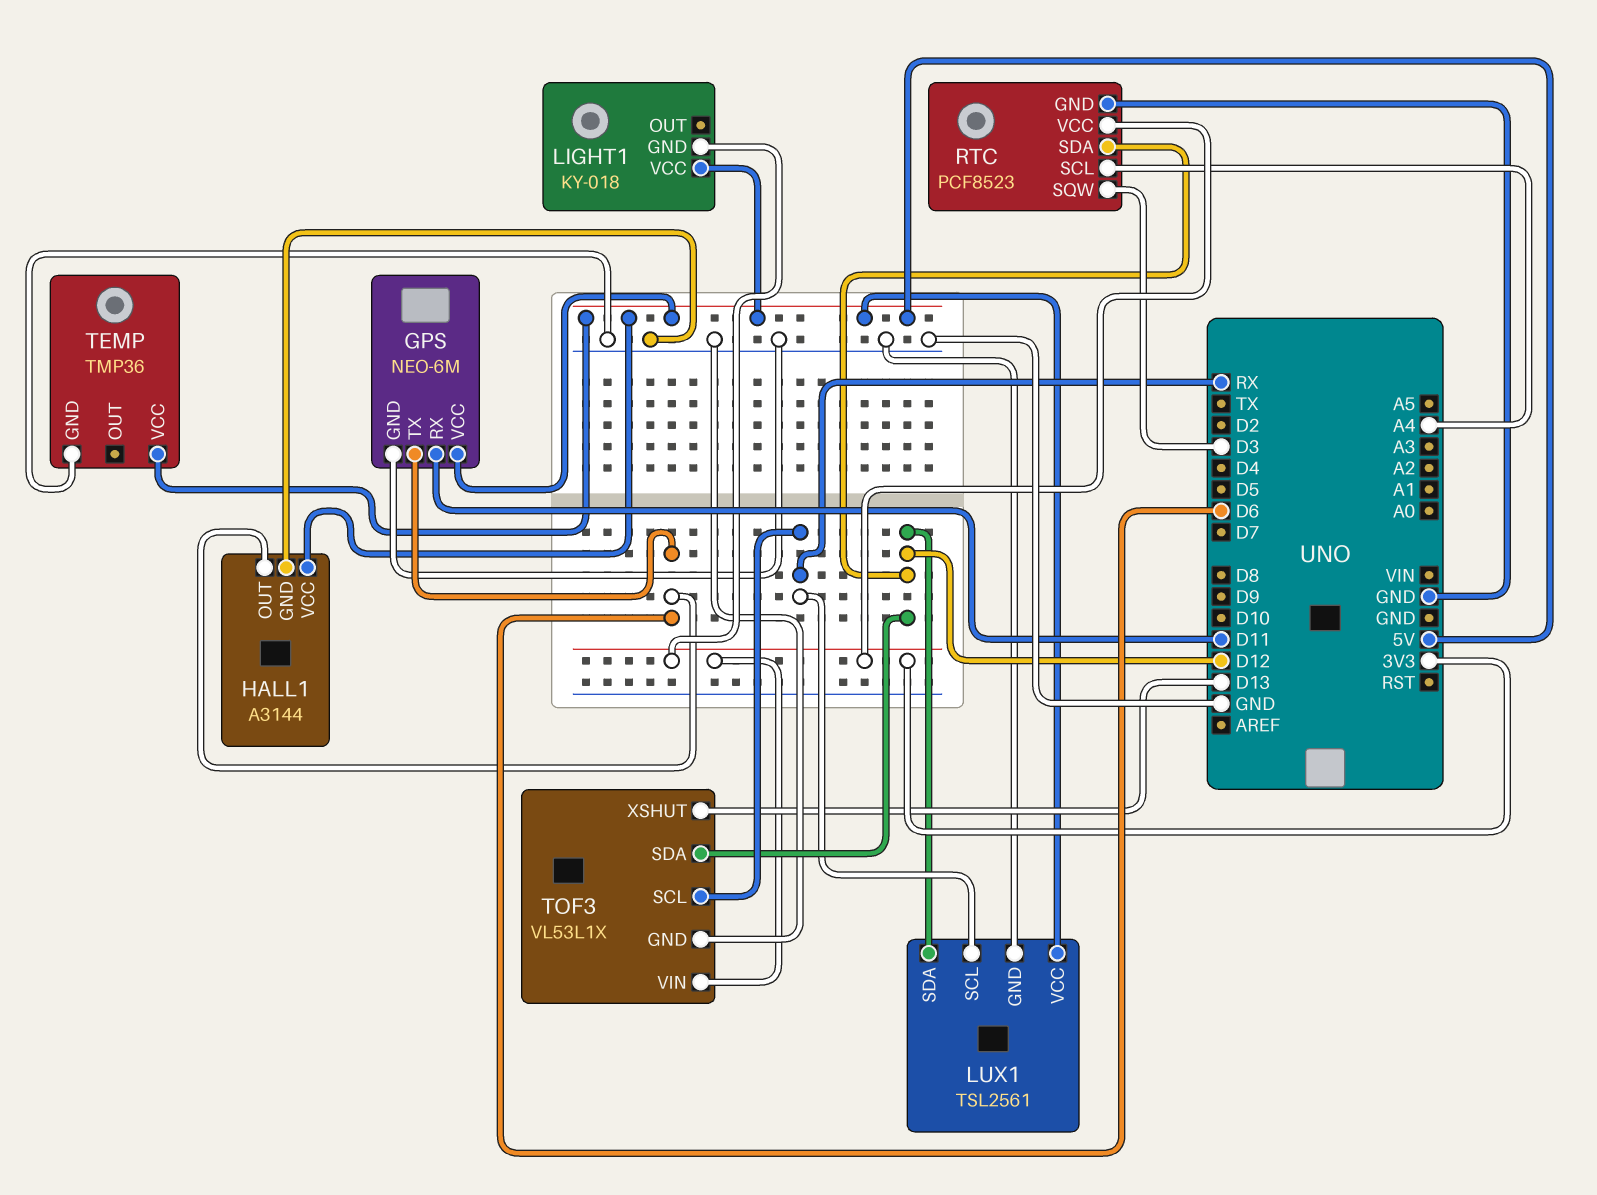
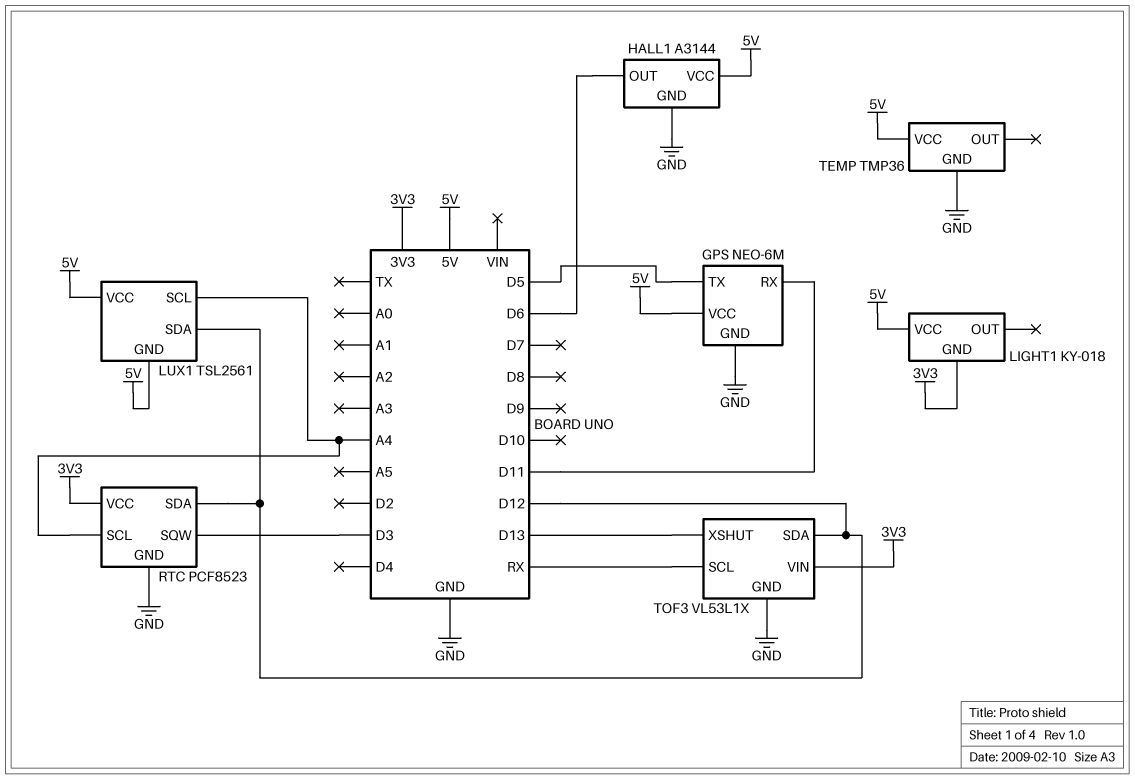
GPS pin TX: D6 -> D5
LUX1 pin GND: GND -> 5V
LUX1 pin SCL: RX -> A4

